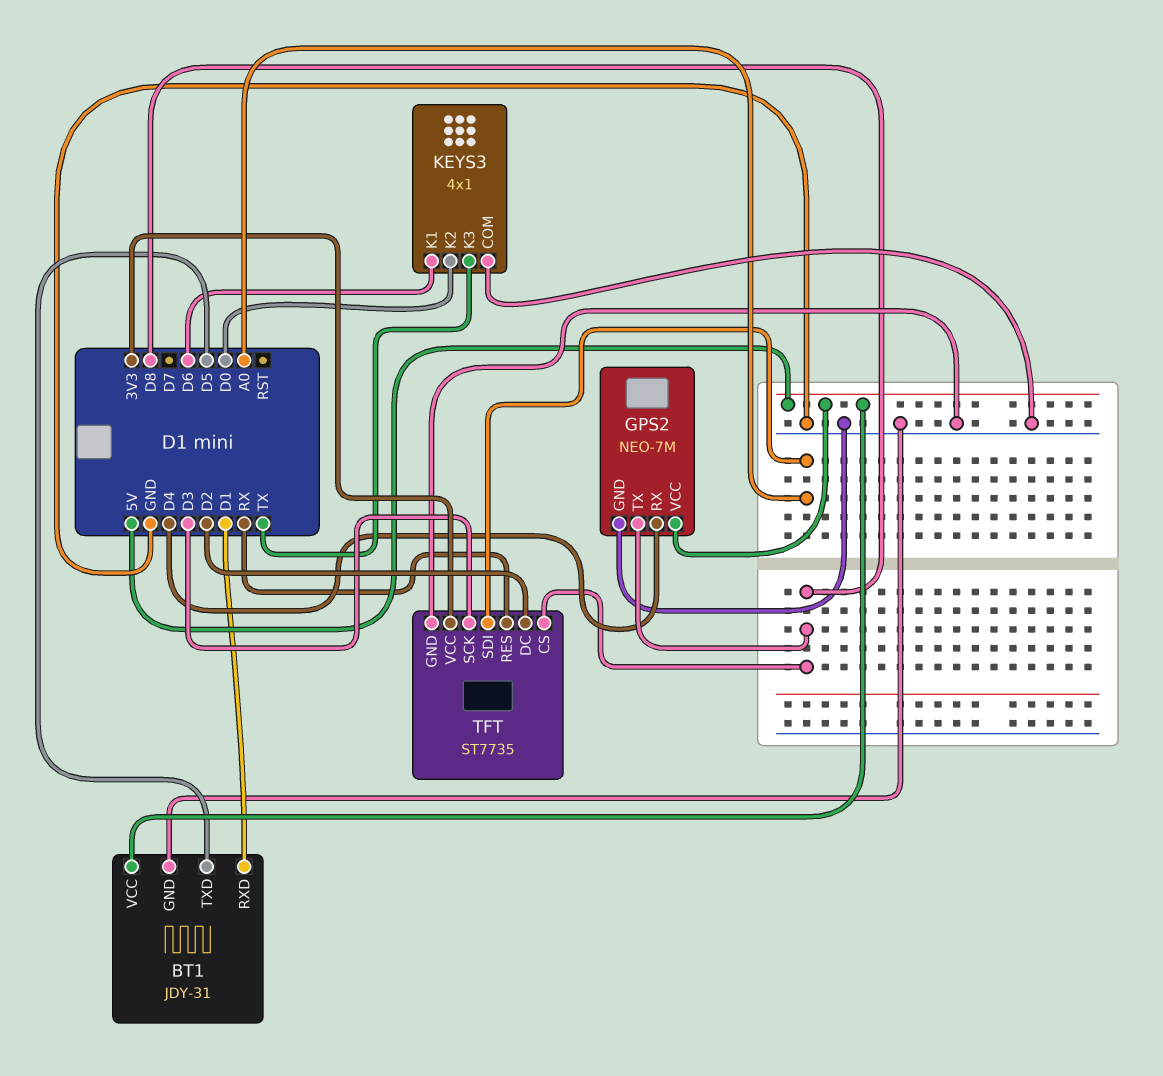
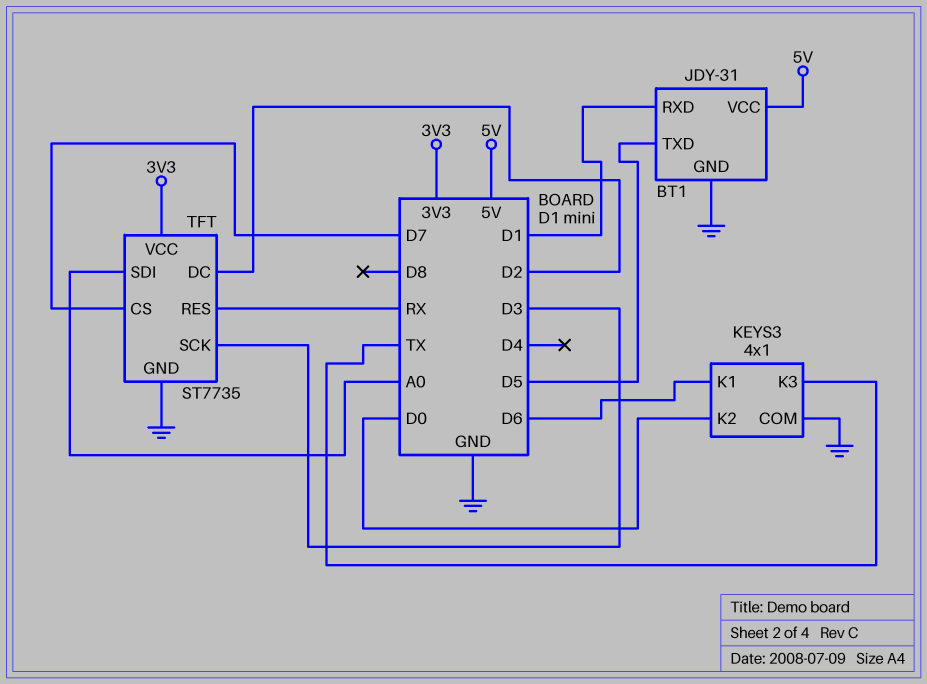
GPS2: NEO-7M -> none
GPS2 pin GND: GND -> none
GPS2 pin RX: D4 -> none
GPS2 pin TX: D8 -> none
GPS2 pin VCC: 5V -> none
TFT pin CS: D8 -> D7

